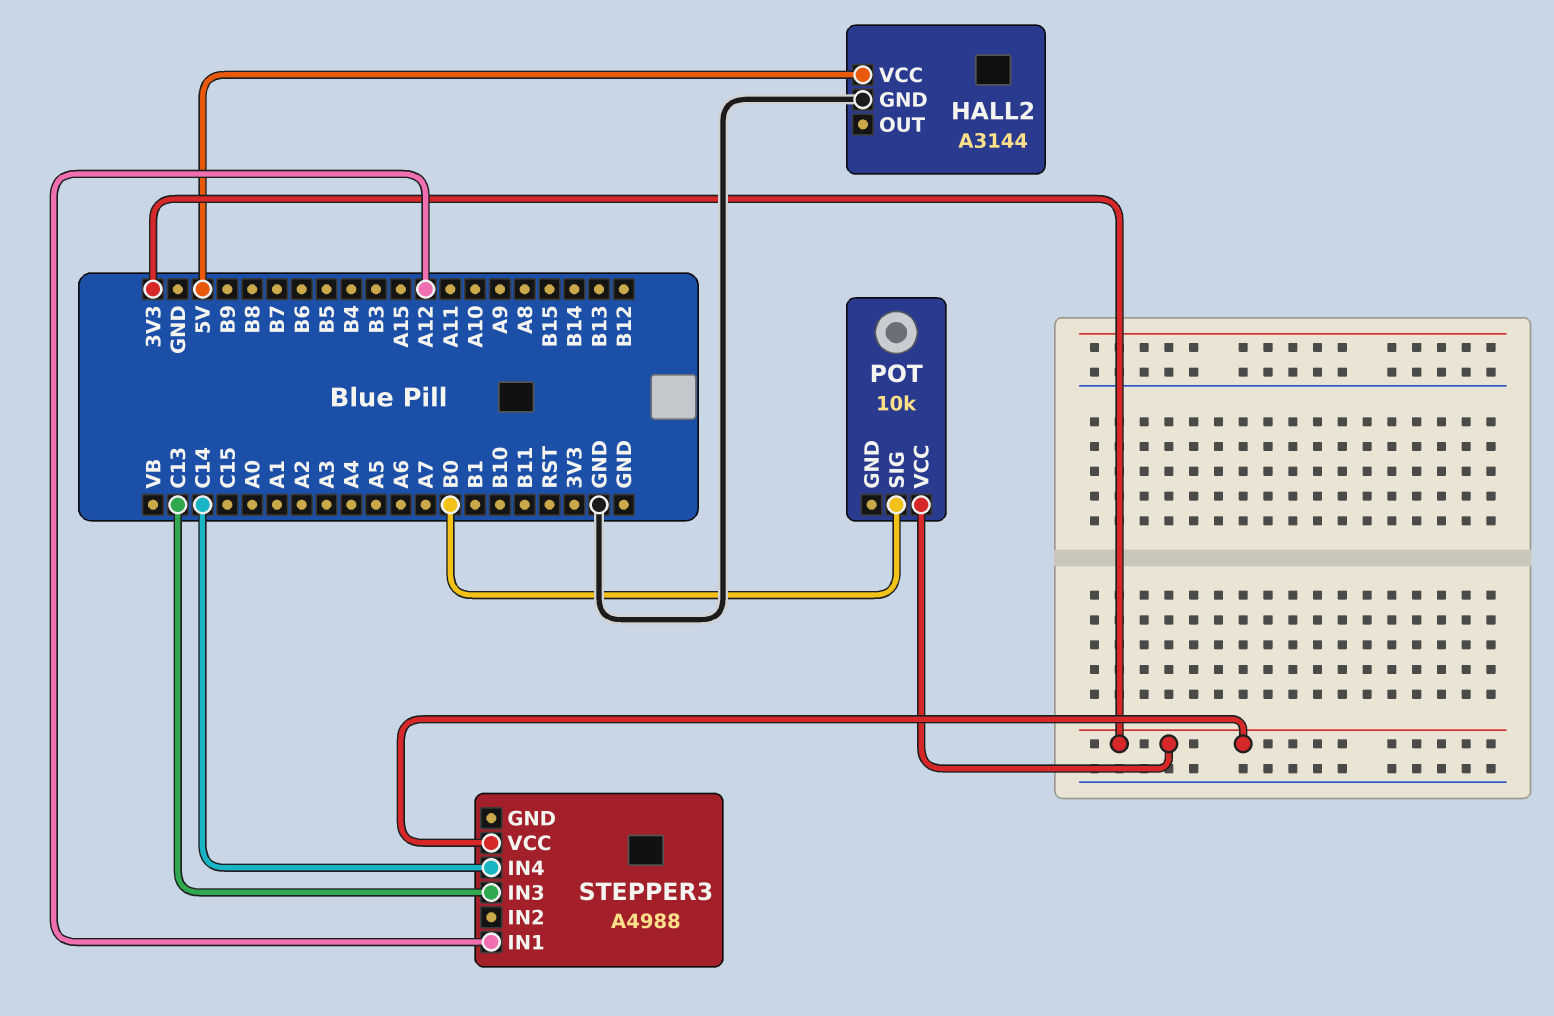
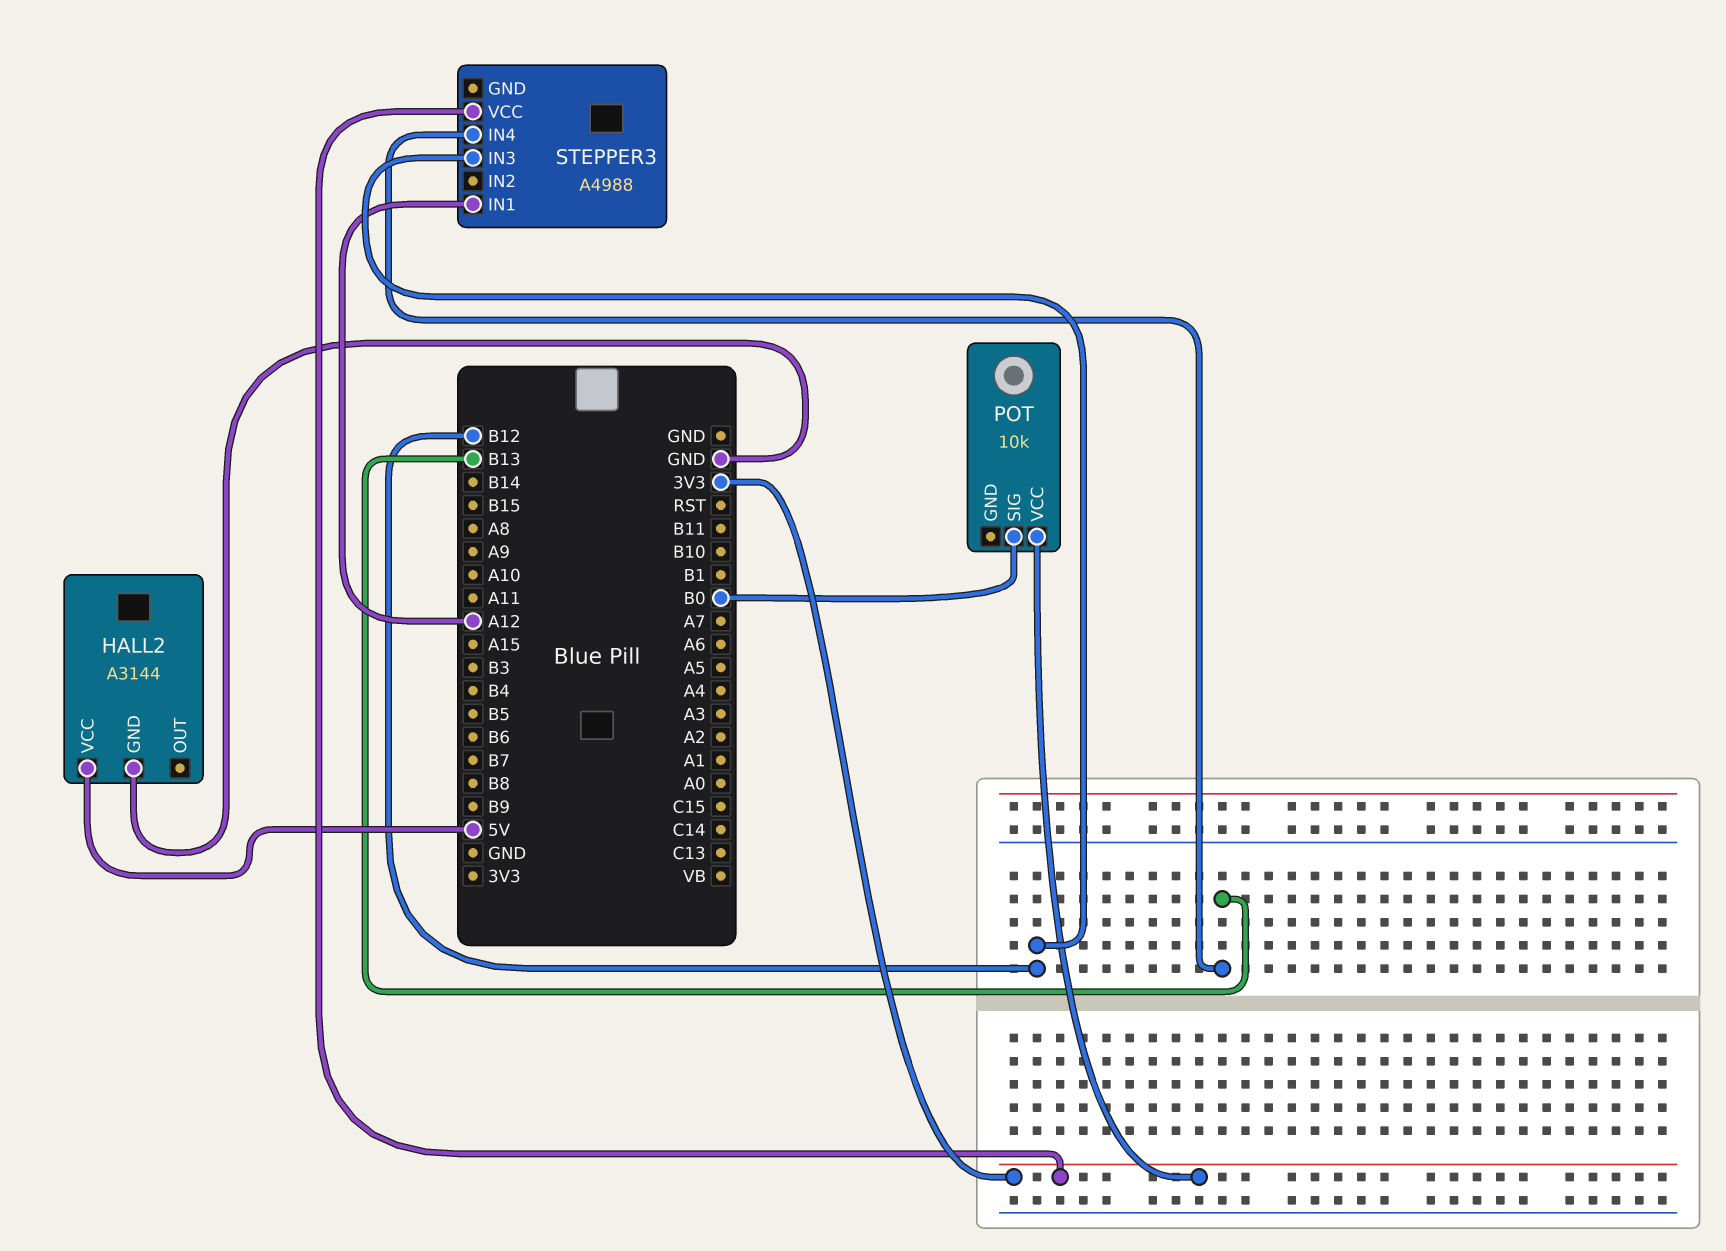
STEPPER3 pin IN3: C13 -> B12
STEPPER3 pin IN4: C14 -> B13

